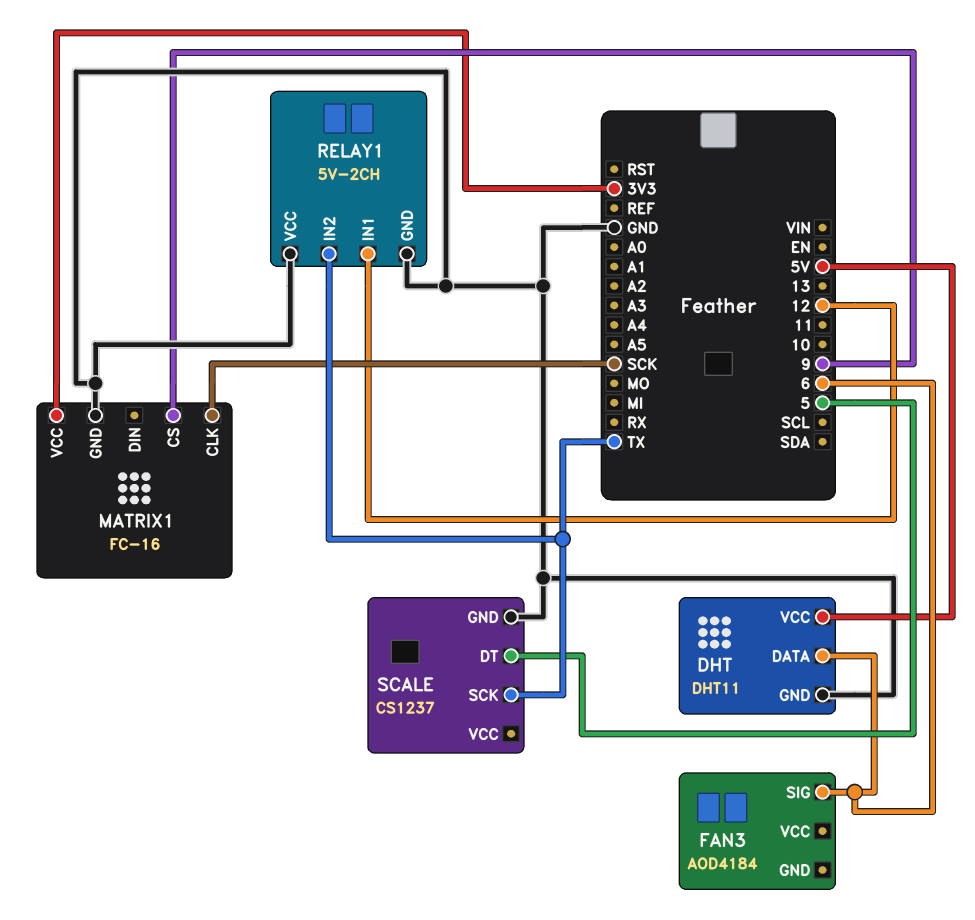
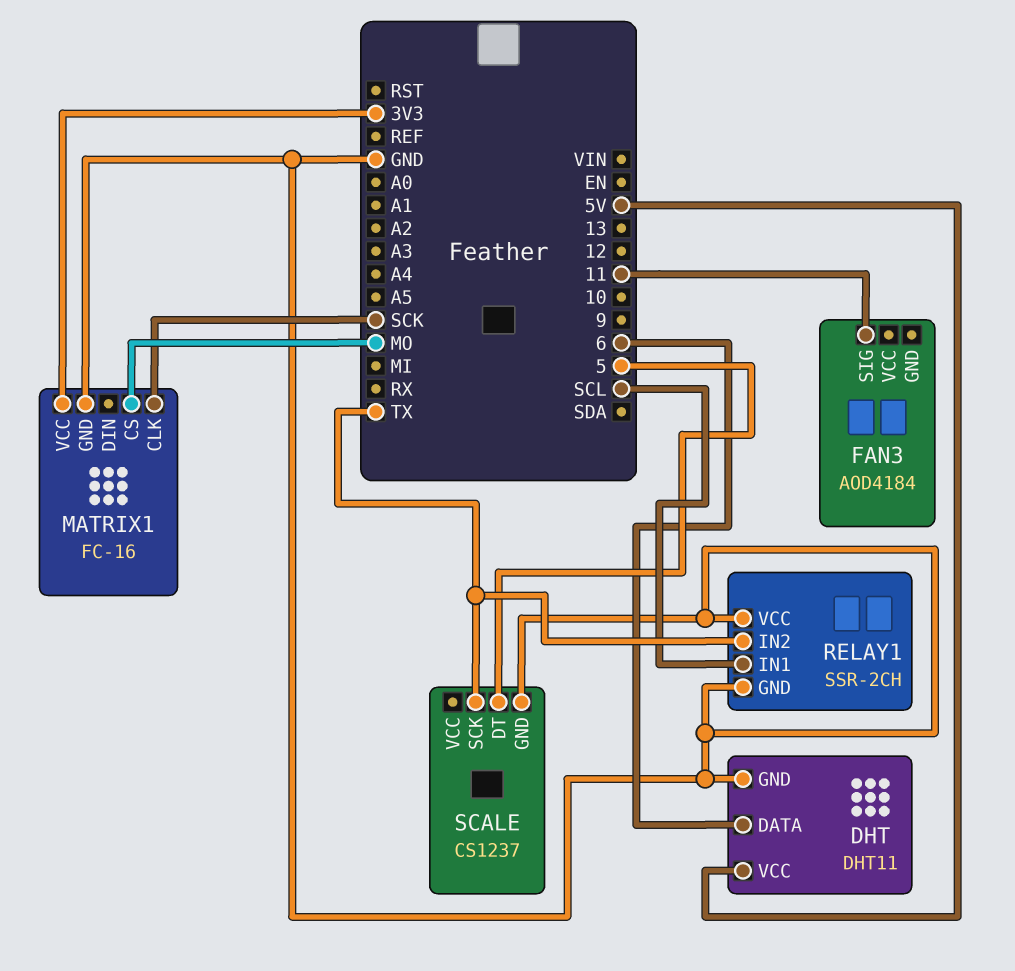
FAN3 pin SIG: 6 -> 11
MATRIX1 pin CS: 9 -> MO
RELAY1: 5V-2CH -> SSR-2CH
RELAY1 pin IN1: 12 -> SCL

